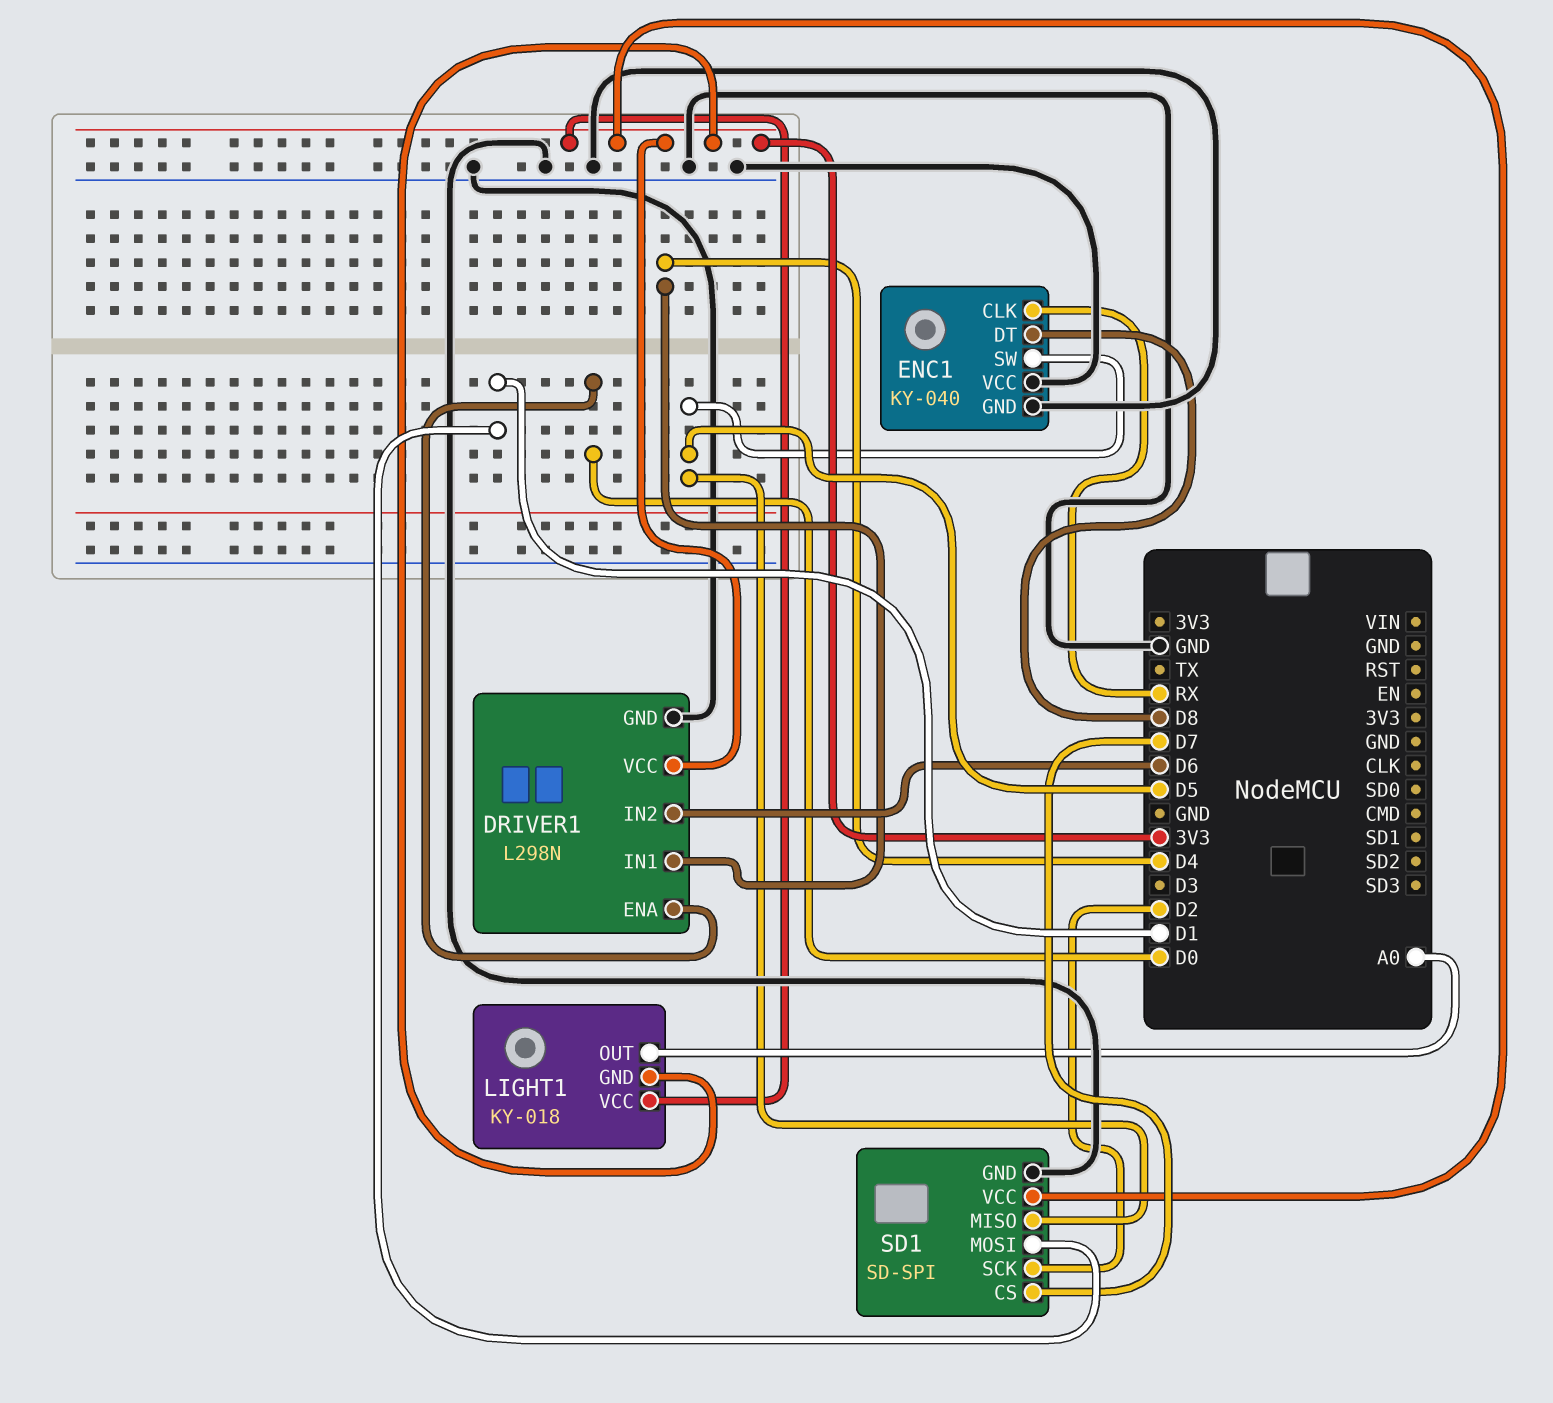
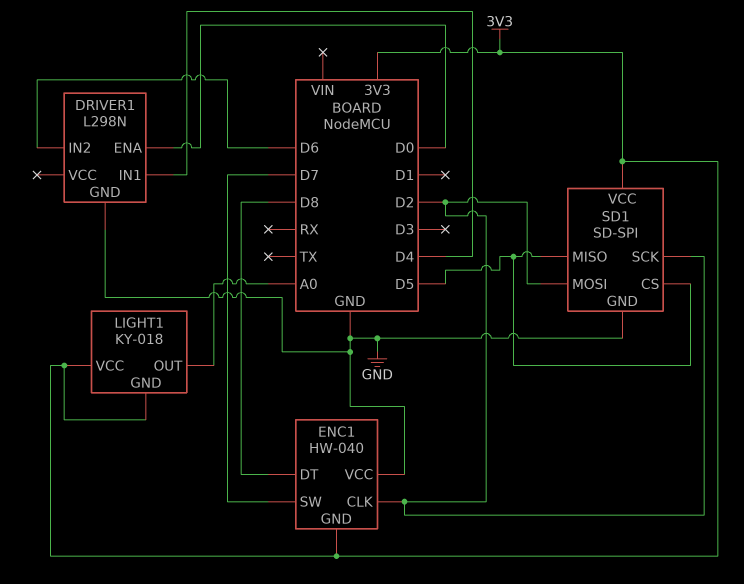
DRIVER1 pin VCC: 3V3 -> none
ENC1: KY-040 -> HW-040
ENC1 pin CLK: RX -> D2
ENC1 pin GND: GND -> 3V3
ENC1 pin SW: D5 -> D7
SD1 pin CS: D7 -> D5
SD1 pin MOSI: D1 -> D2

